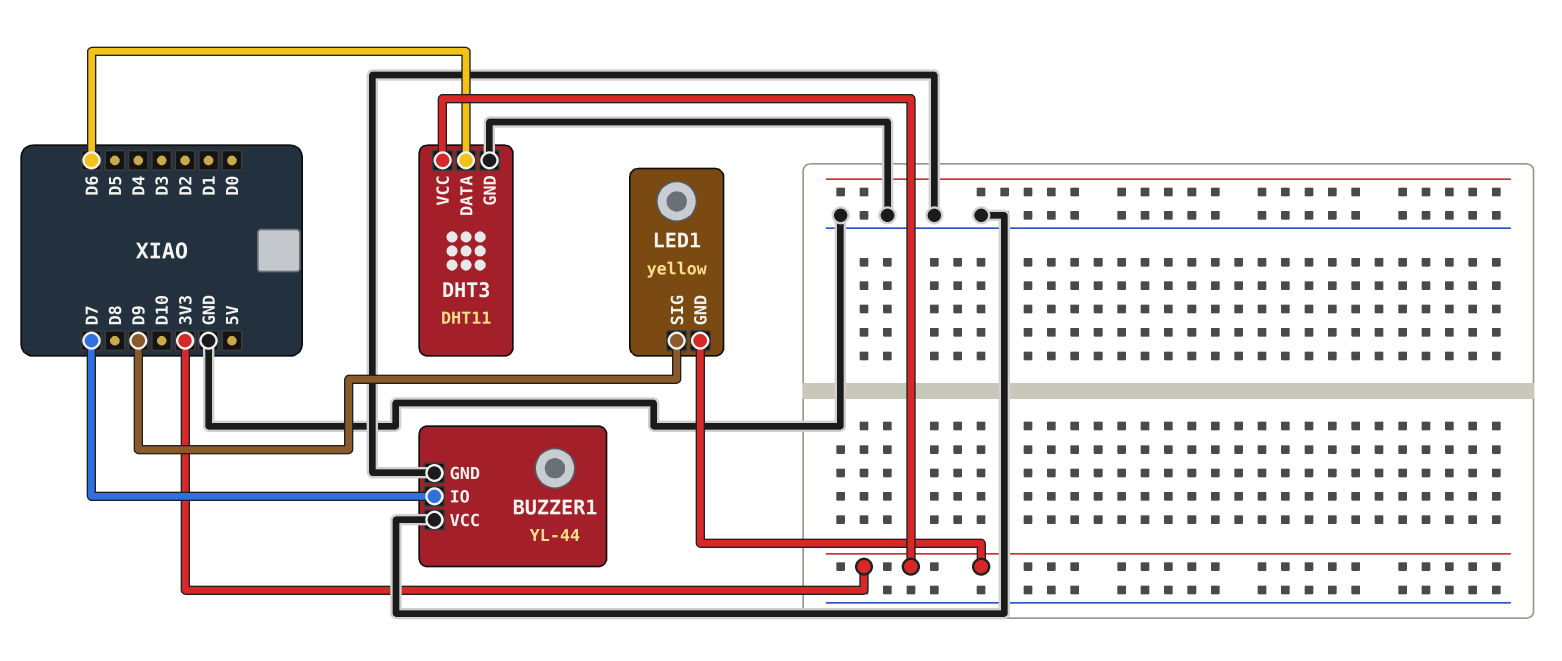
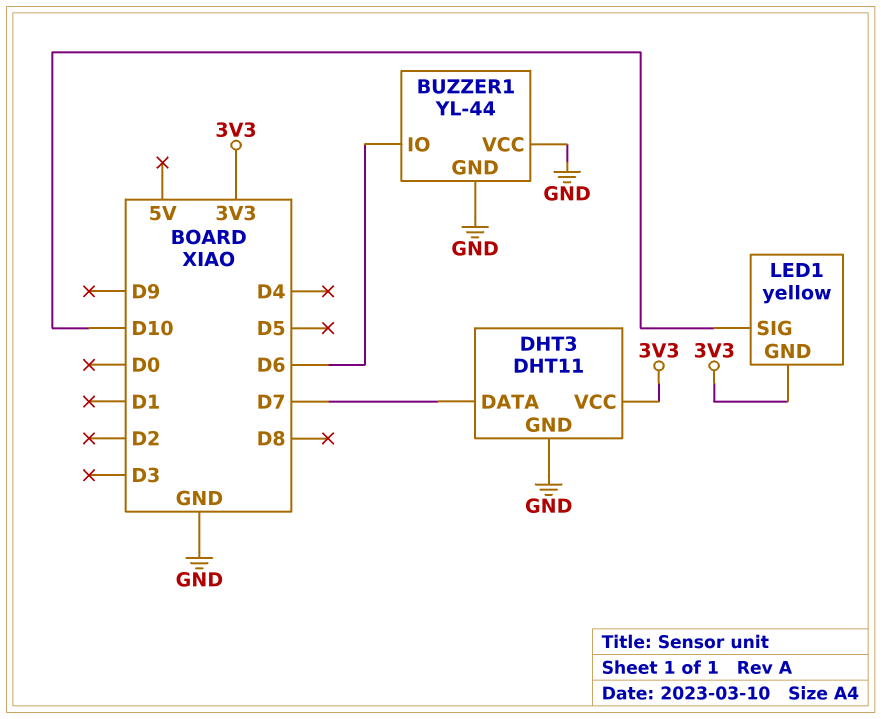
BUZZER1 pin IO: D7 -> D6
DHT3 pin DATA: D6 -> D7
LED1 pin SIG: D9 -> D10

